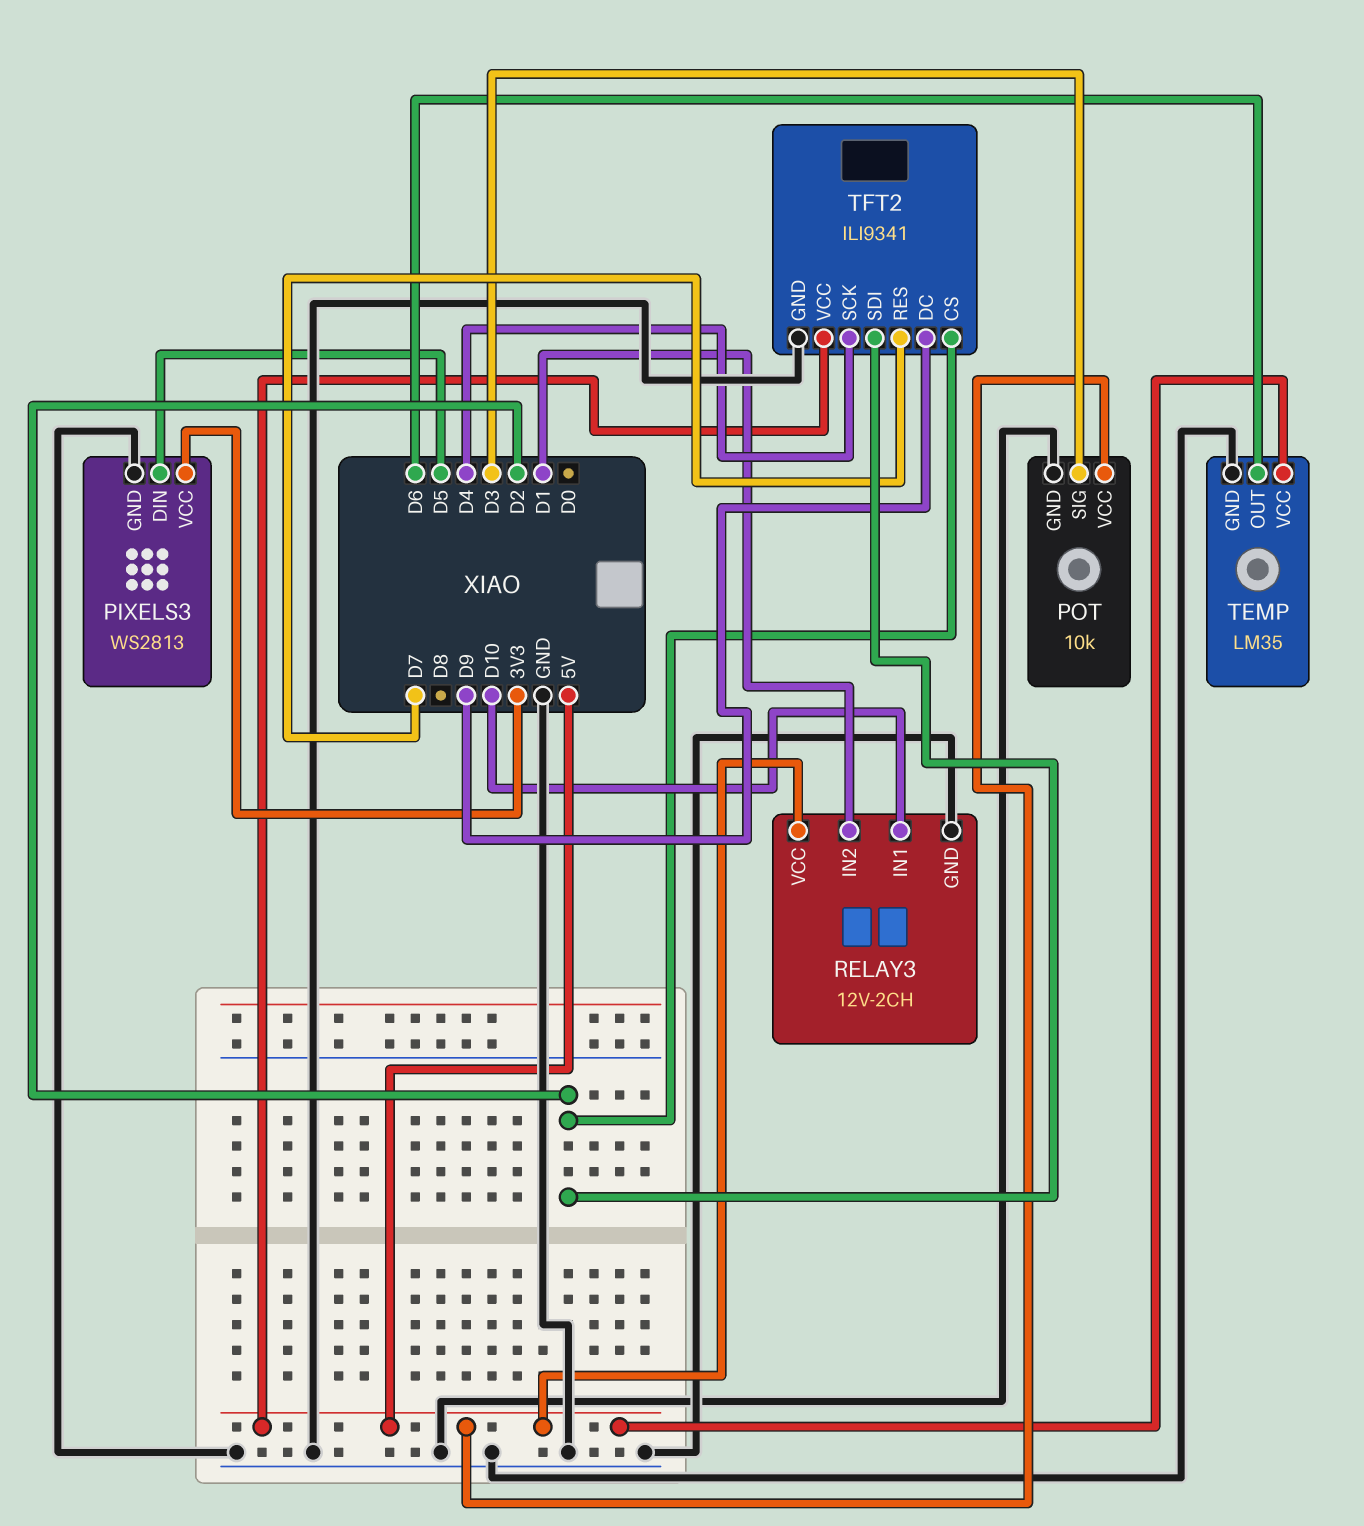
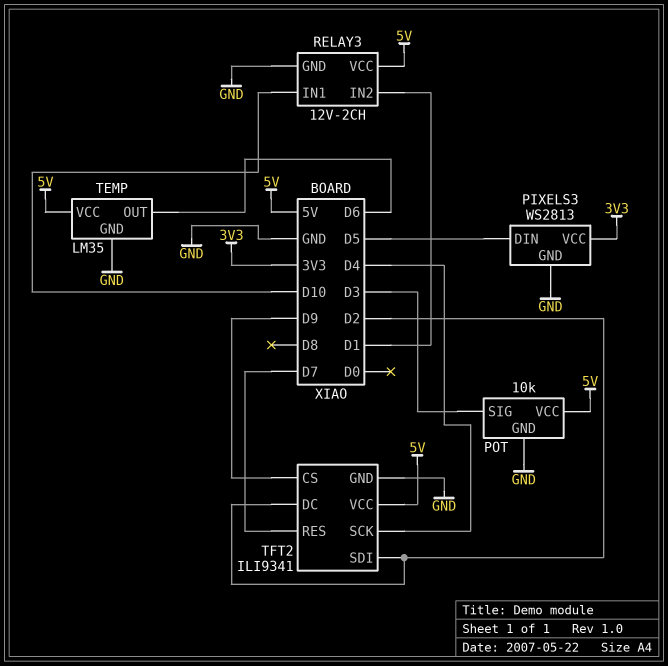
TFT2 pin CS: D2 -> D9
TFT2 pin DC: D9 -> D2

